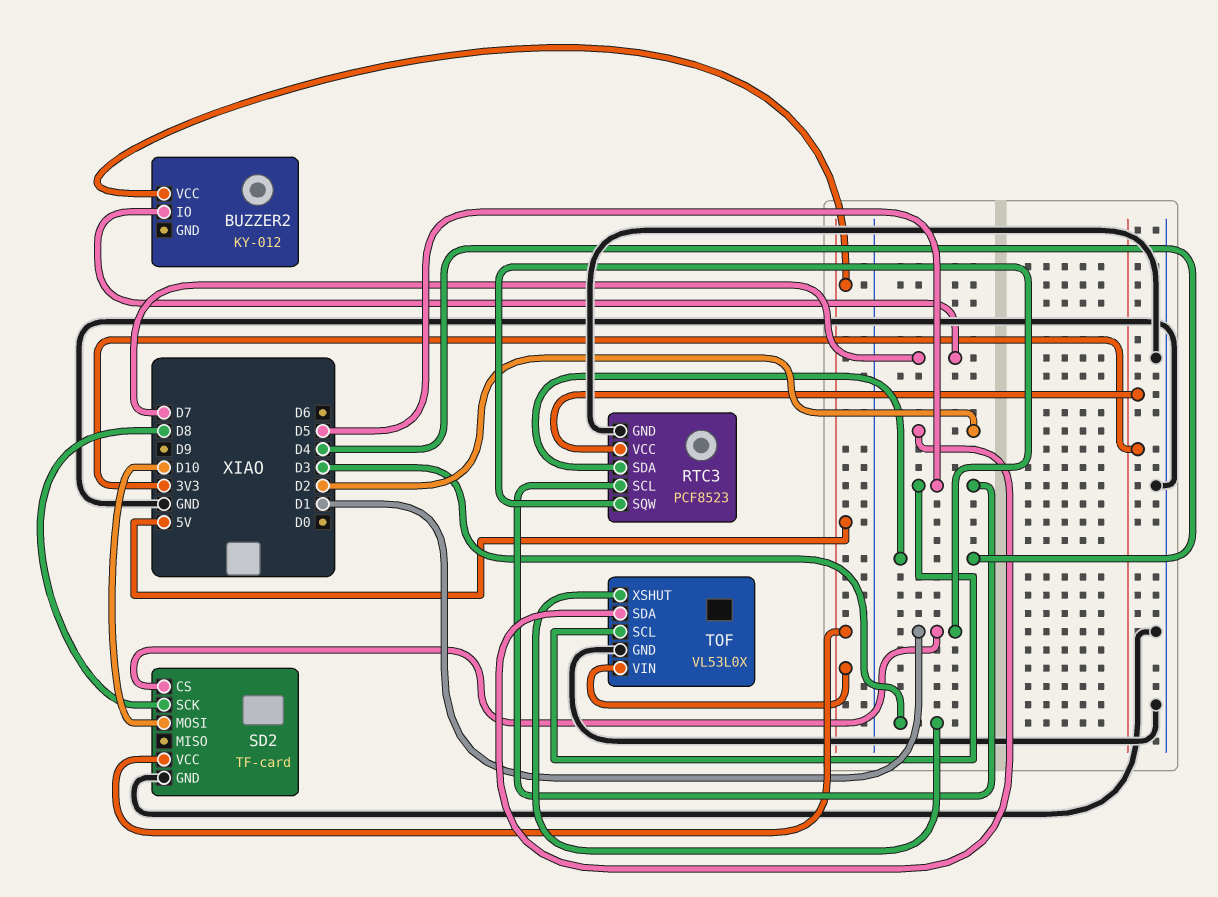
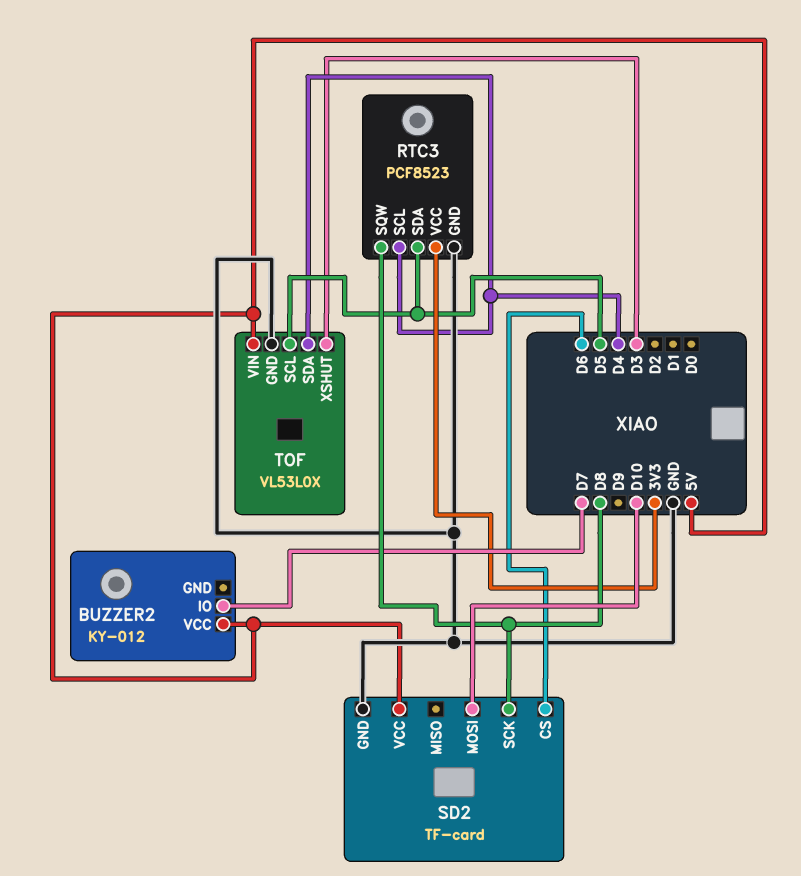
RTC3 pin SCL: D5 -> D4
RTC3 pin SDA: D4 -> D5
RTC3 pin SQW: D1 -> D8
SD2 pin CS: D1 -> D6
TOF pin SDA: D2 -> D4

